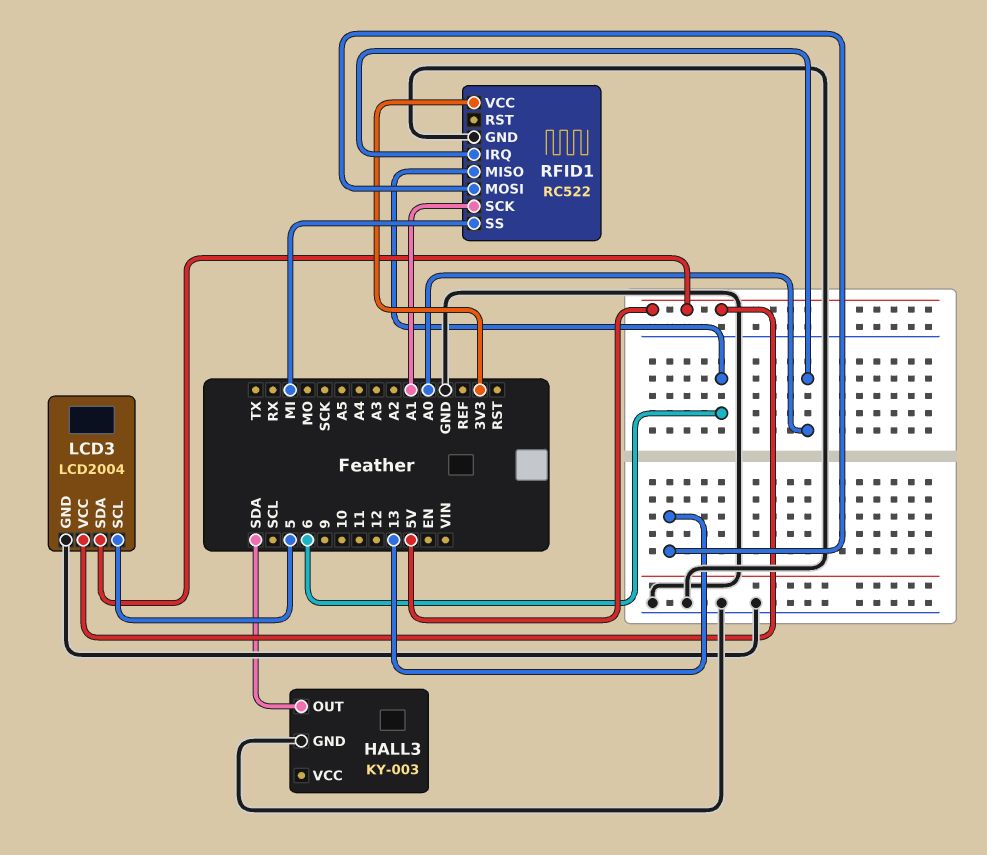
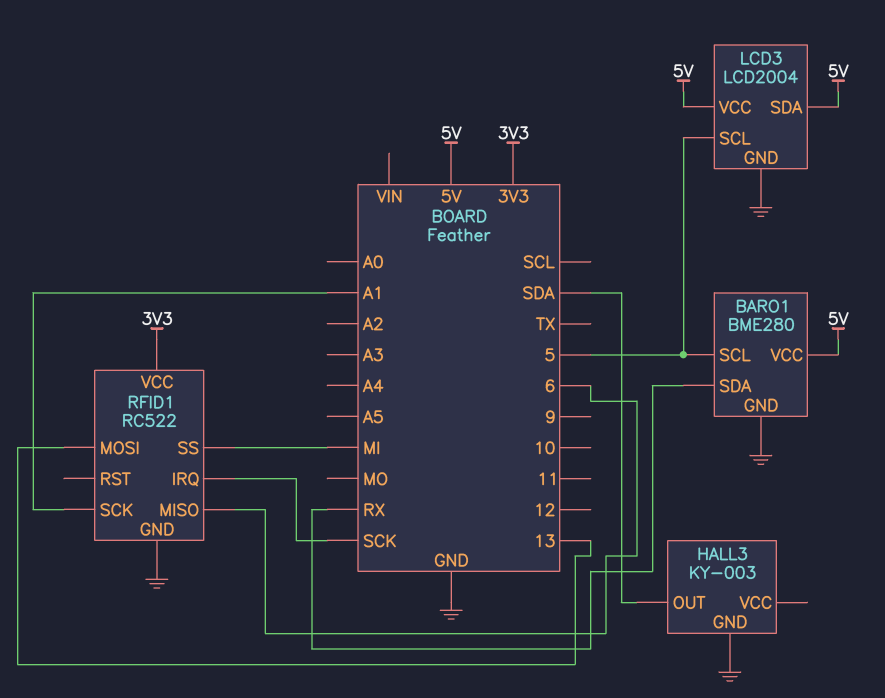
BARO1: none -> BME280
BARO1 pin GND: none -> GND
BARO1 pin SCL: none -> 5
BARO1 pin SDA: none -> RX
BARO1 pin VCC: none -> 5V
RFID1 pin IRQ: A0 -> SCK

